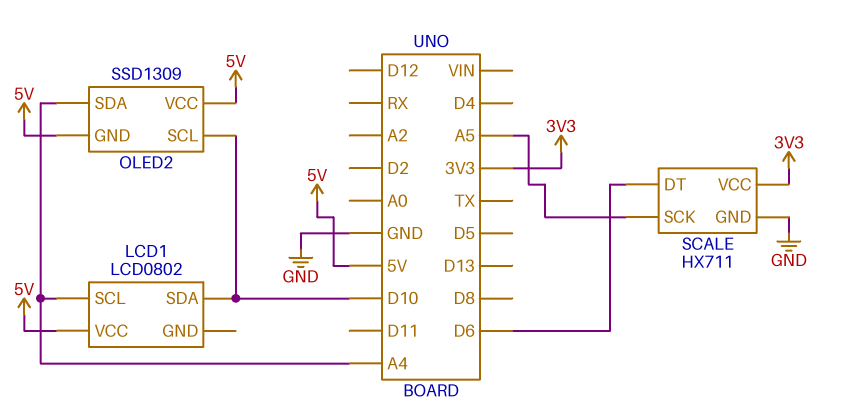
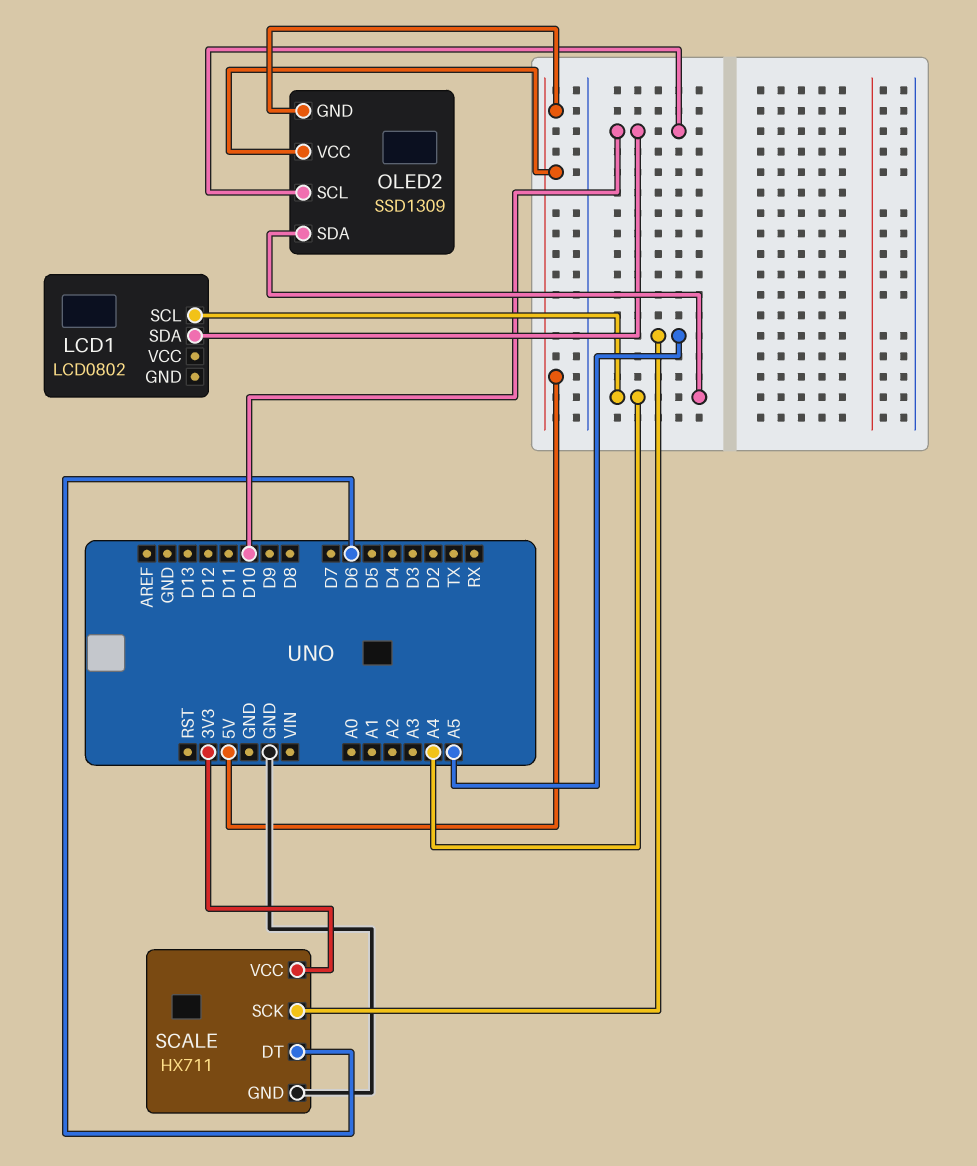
LCD1 pin VCC: 5V -> none

